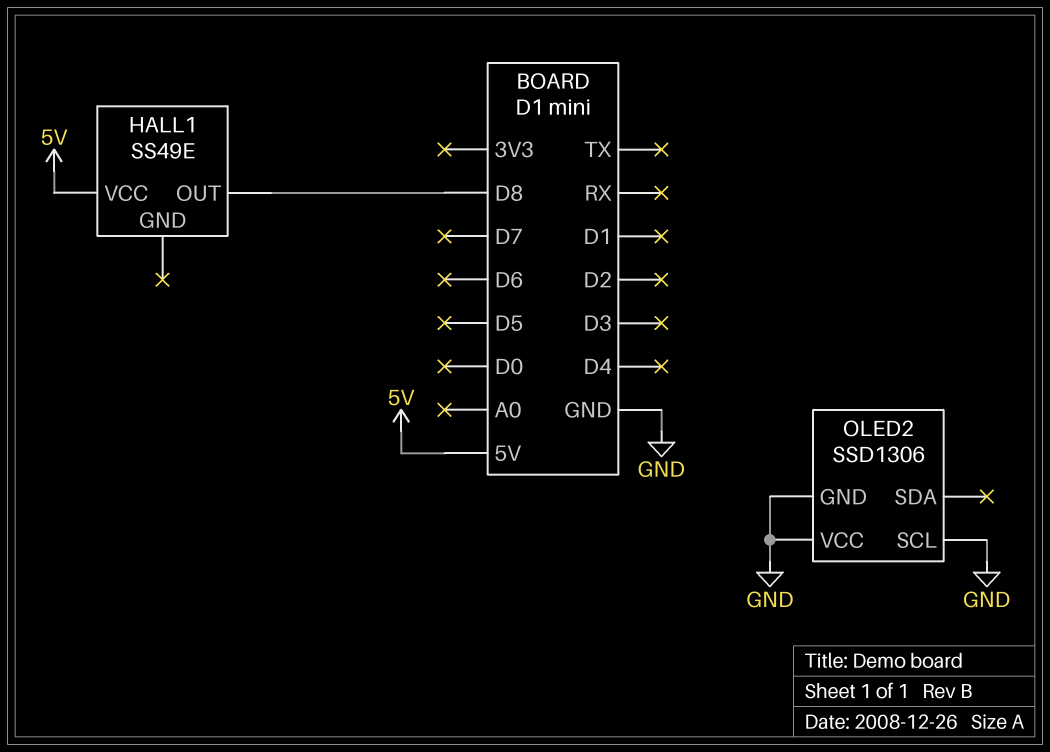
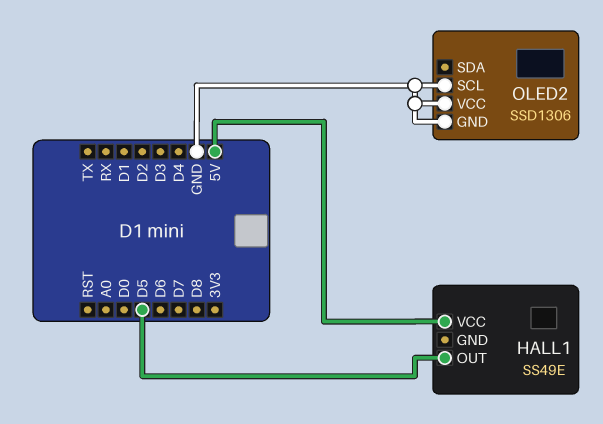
HALL1 pin OUT: D8 -> D5

